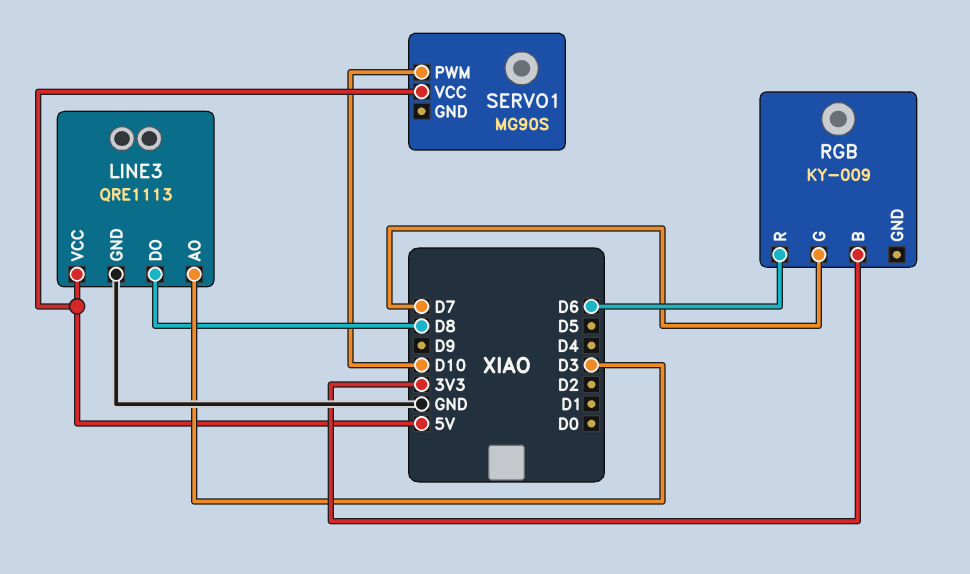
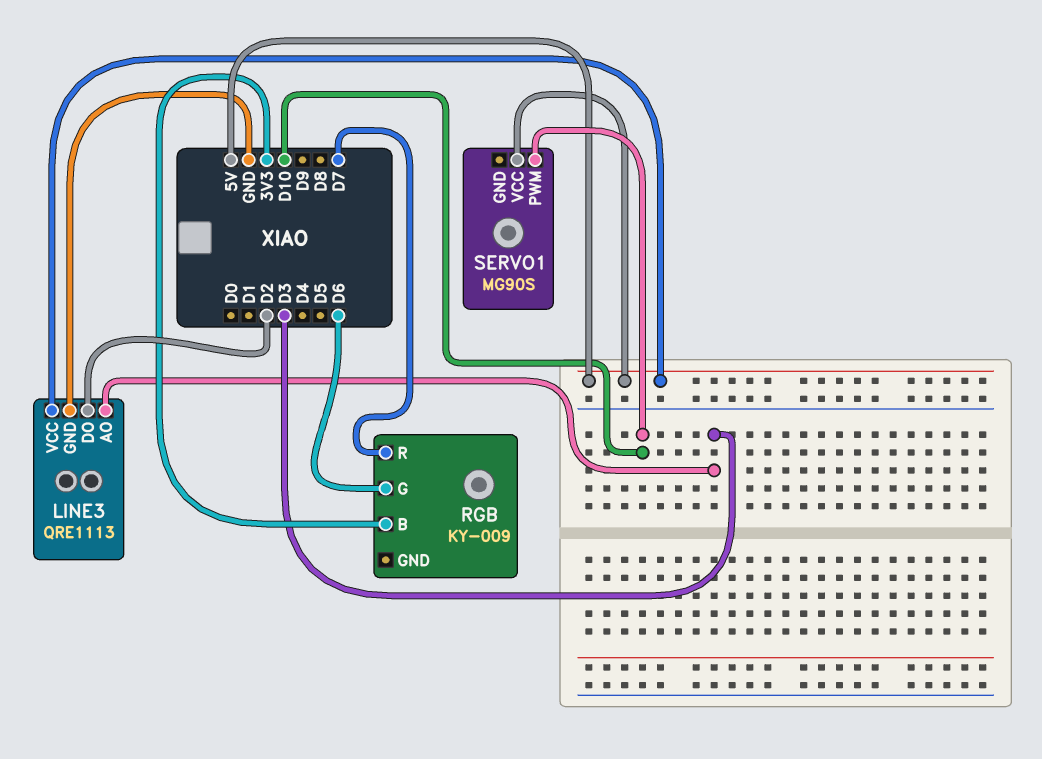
LINE3 pin DO: D8 -> D2
RGB pin G: D7 -> D6
RGB pin R: D6 -> D7

